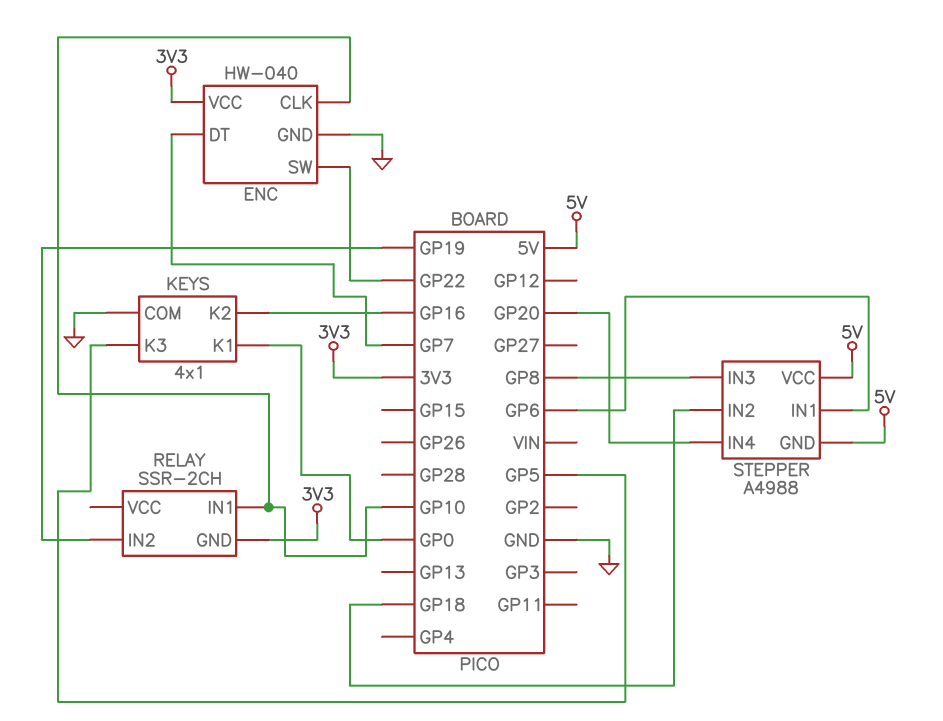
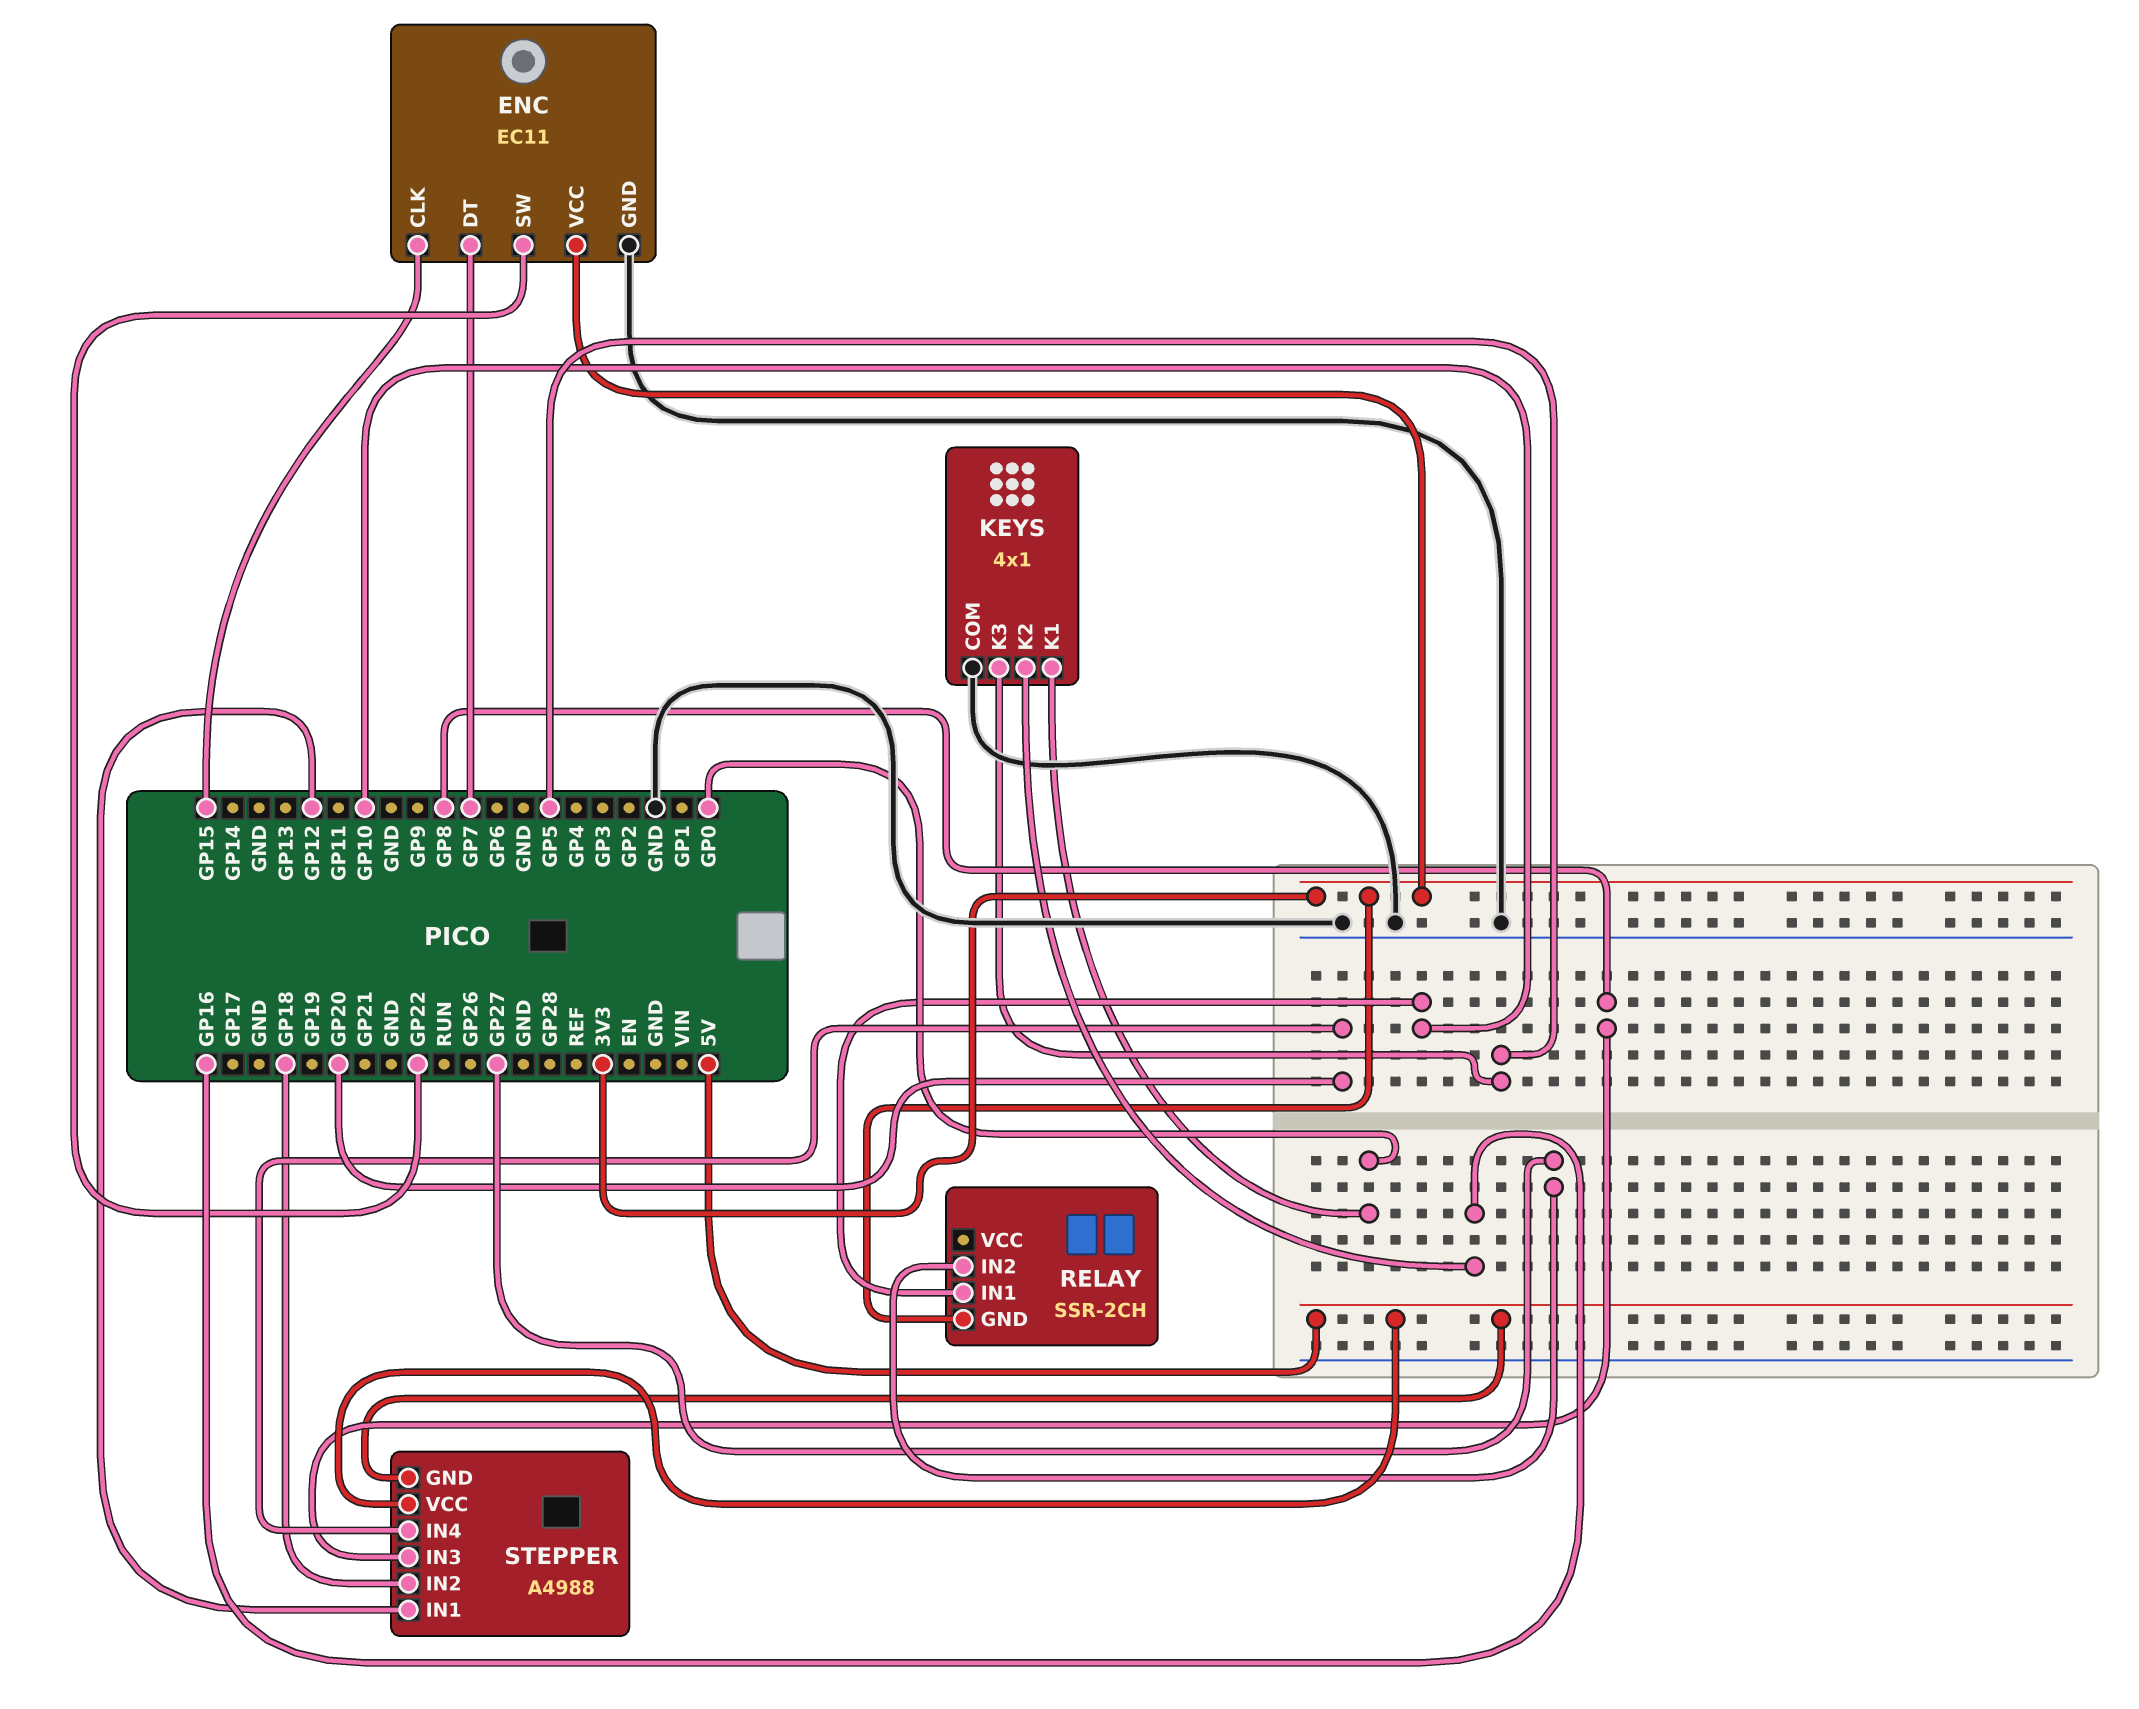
ENC: HW-040 -> EC11
ENC pin CLK: GP10 -> GP15
RELAY pin IN2: GP19 -> GP27
STEPPER pin IN1: GP6 -> GP12

